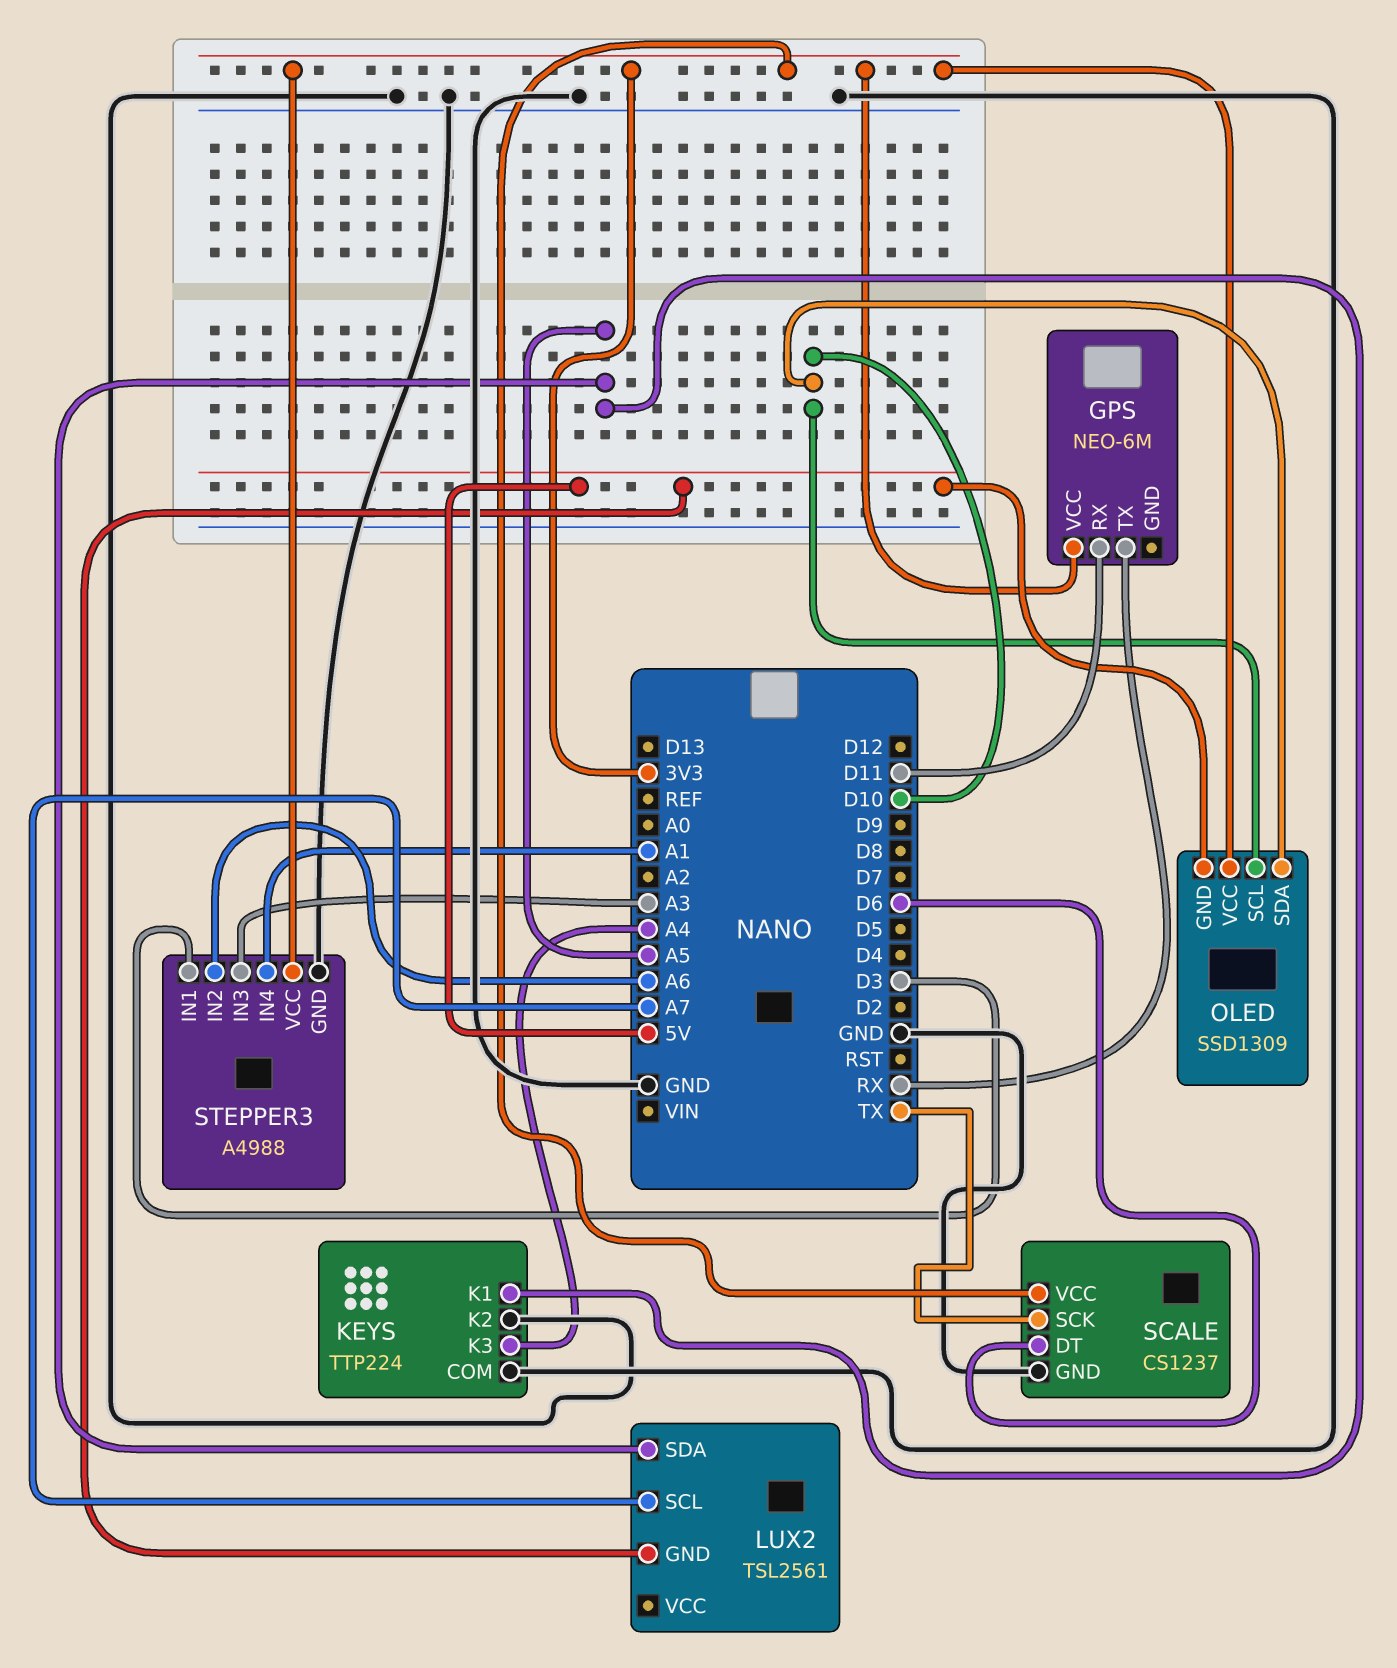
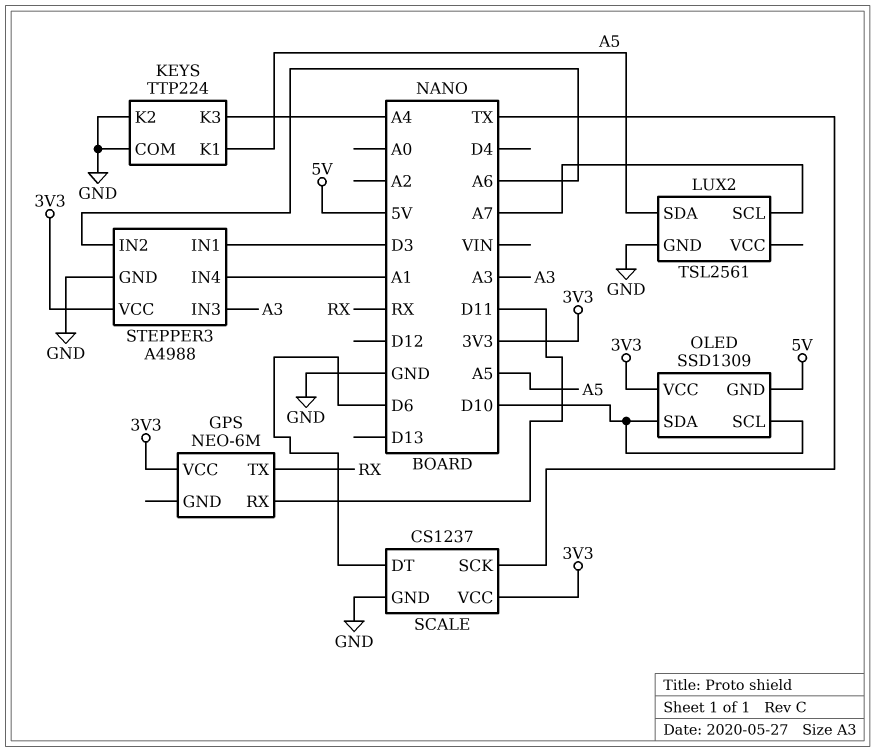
LUX2 pin GND: 5V -> GND

